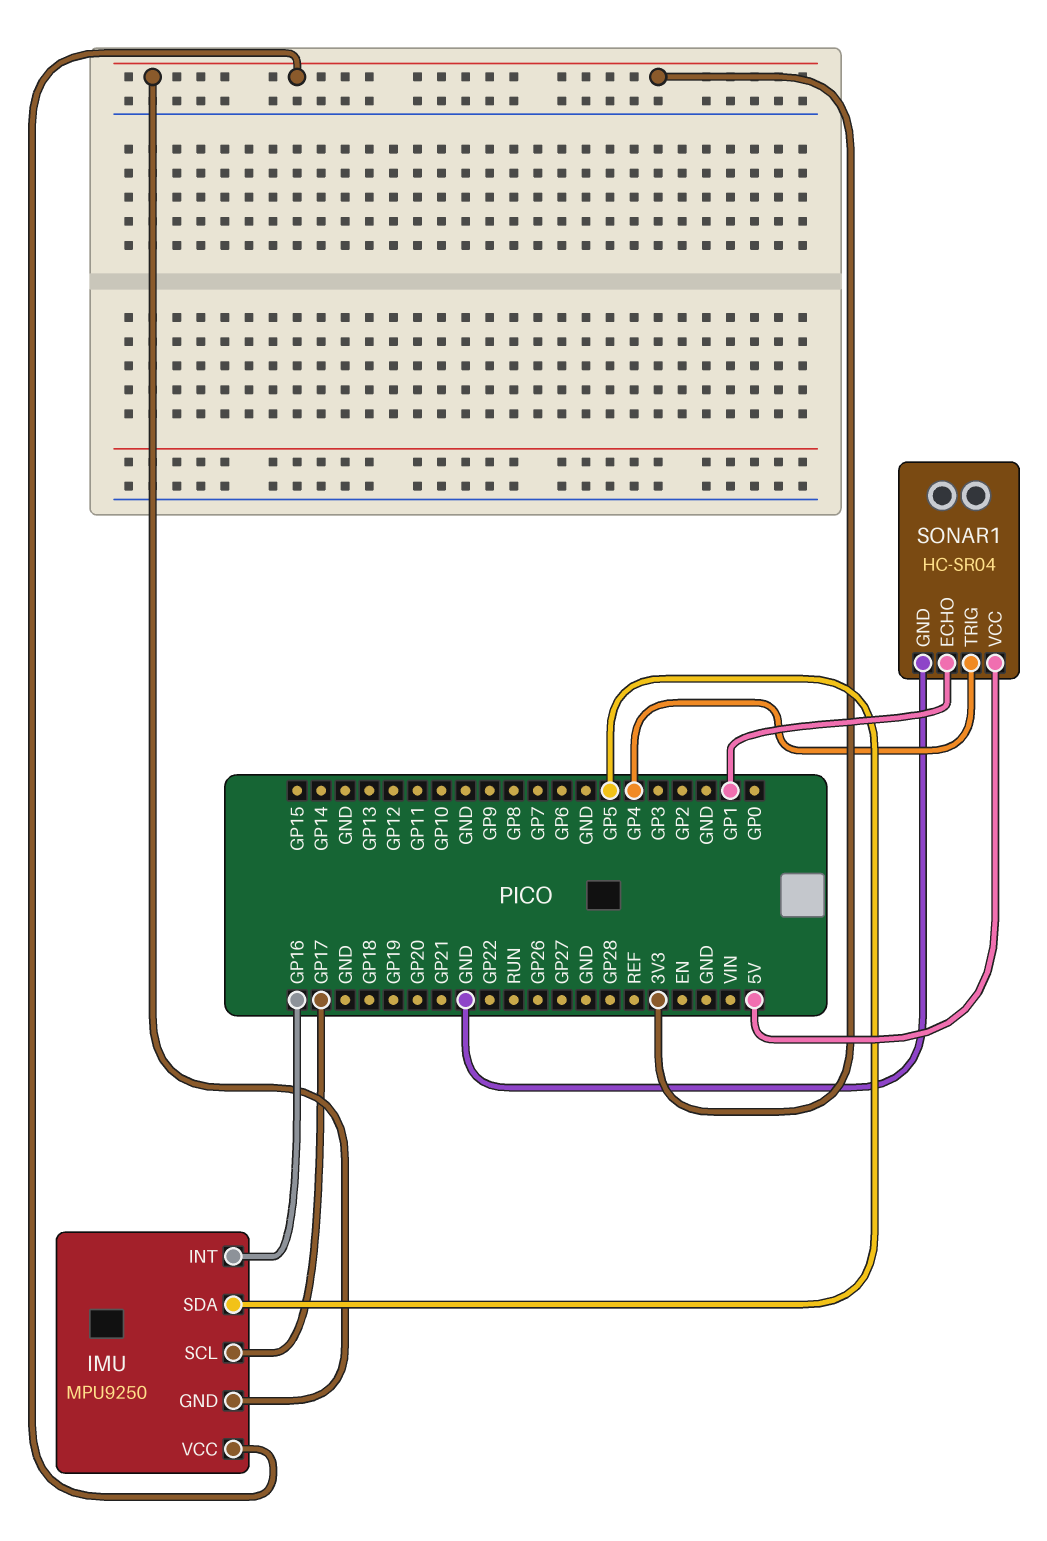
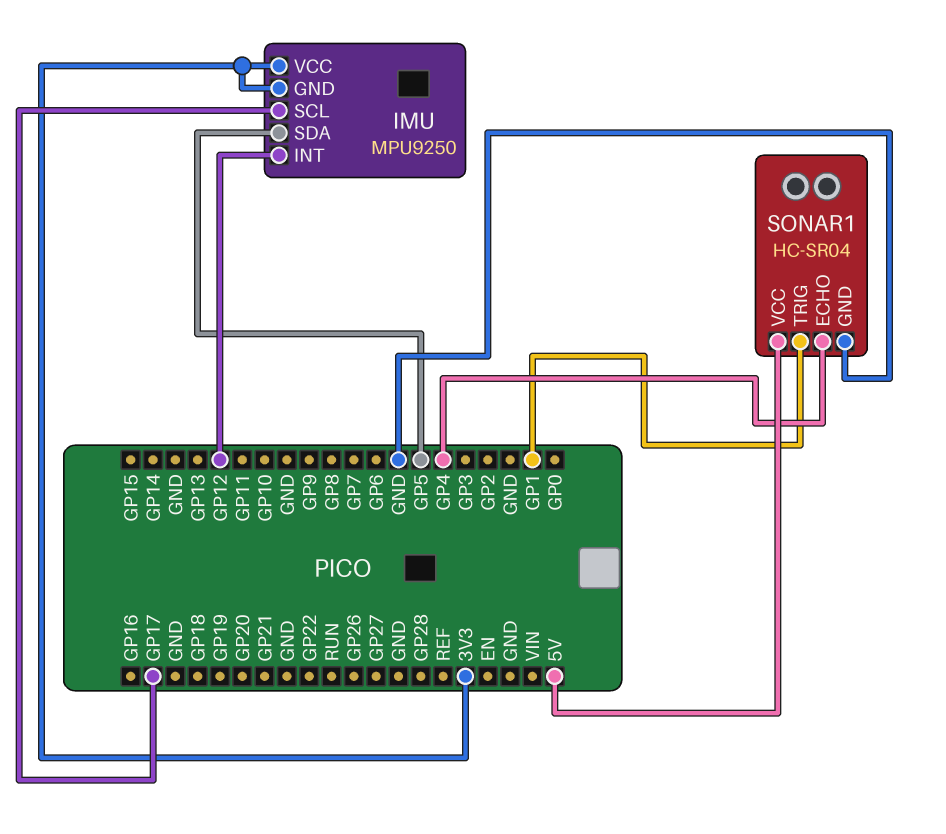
IMU pin INT: GP16 -> GP12
SONAR1 pin ECHO: GP1 -> GP4
SONAR1 pin TRIG: GP4 -> GP1

